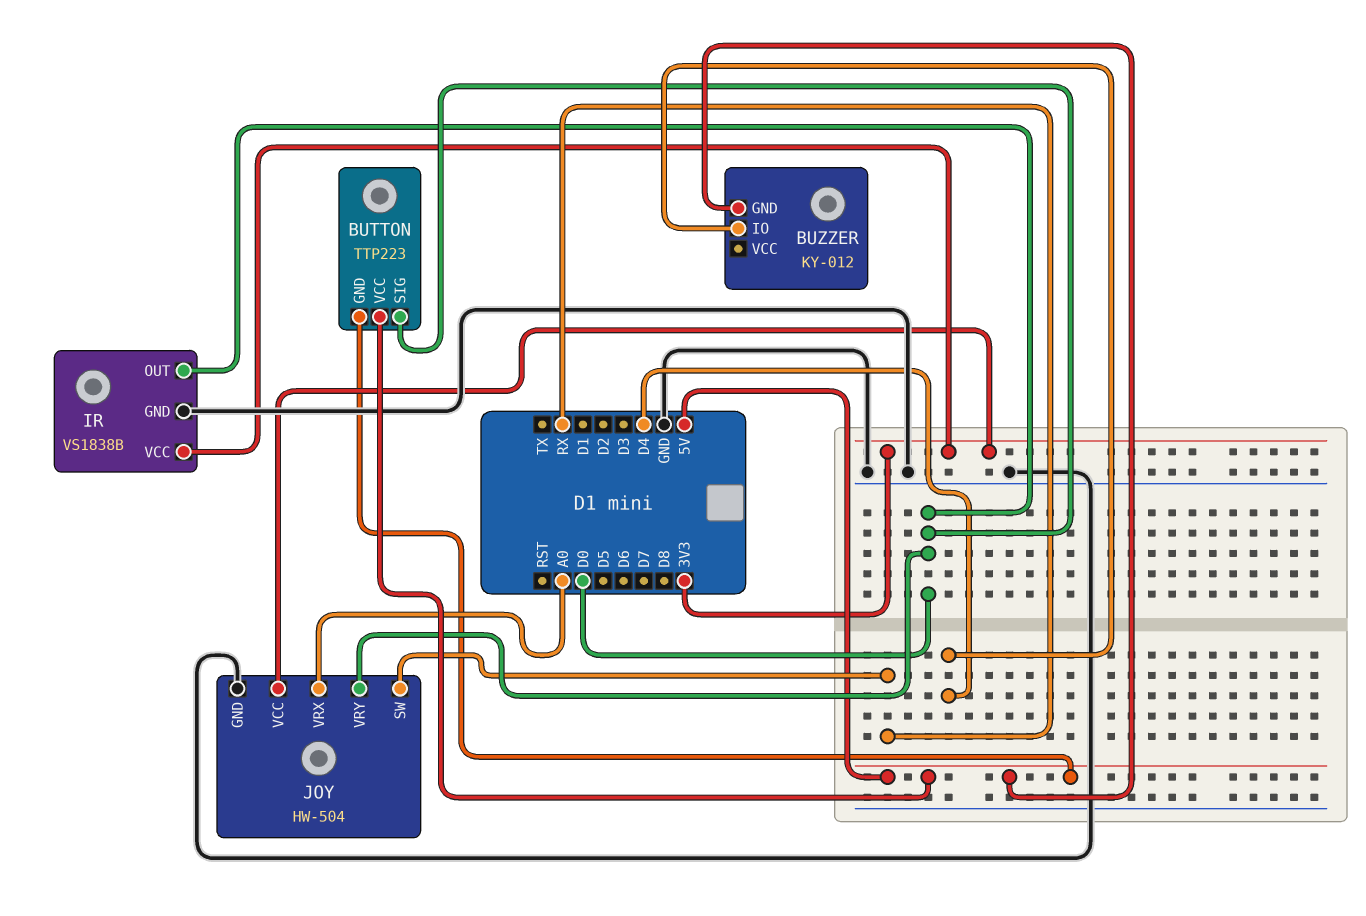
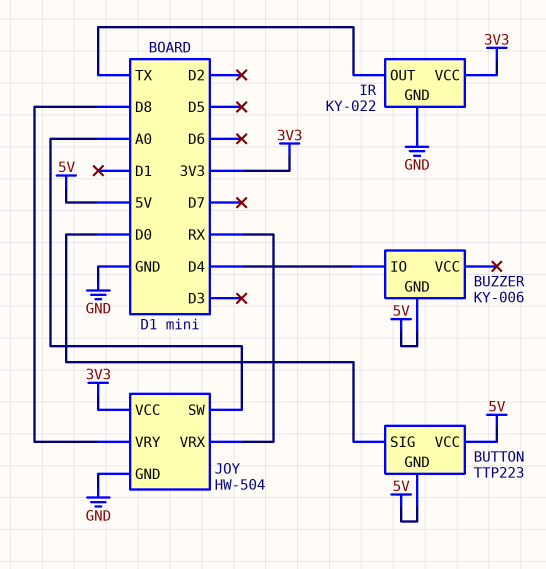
BUZZER: KY-012 -> KY-006
IR: VS1838B -> KY-022
IR pin OUT: D0 -> TX
JOY pin SW: RX -> A0
JOY pin VRX: A0 -> RX
JOY pin VRY: D0 -> D8

